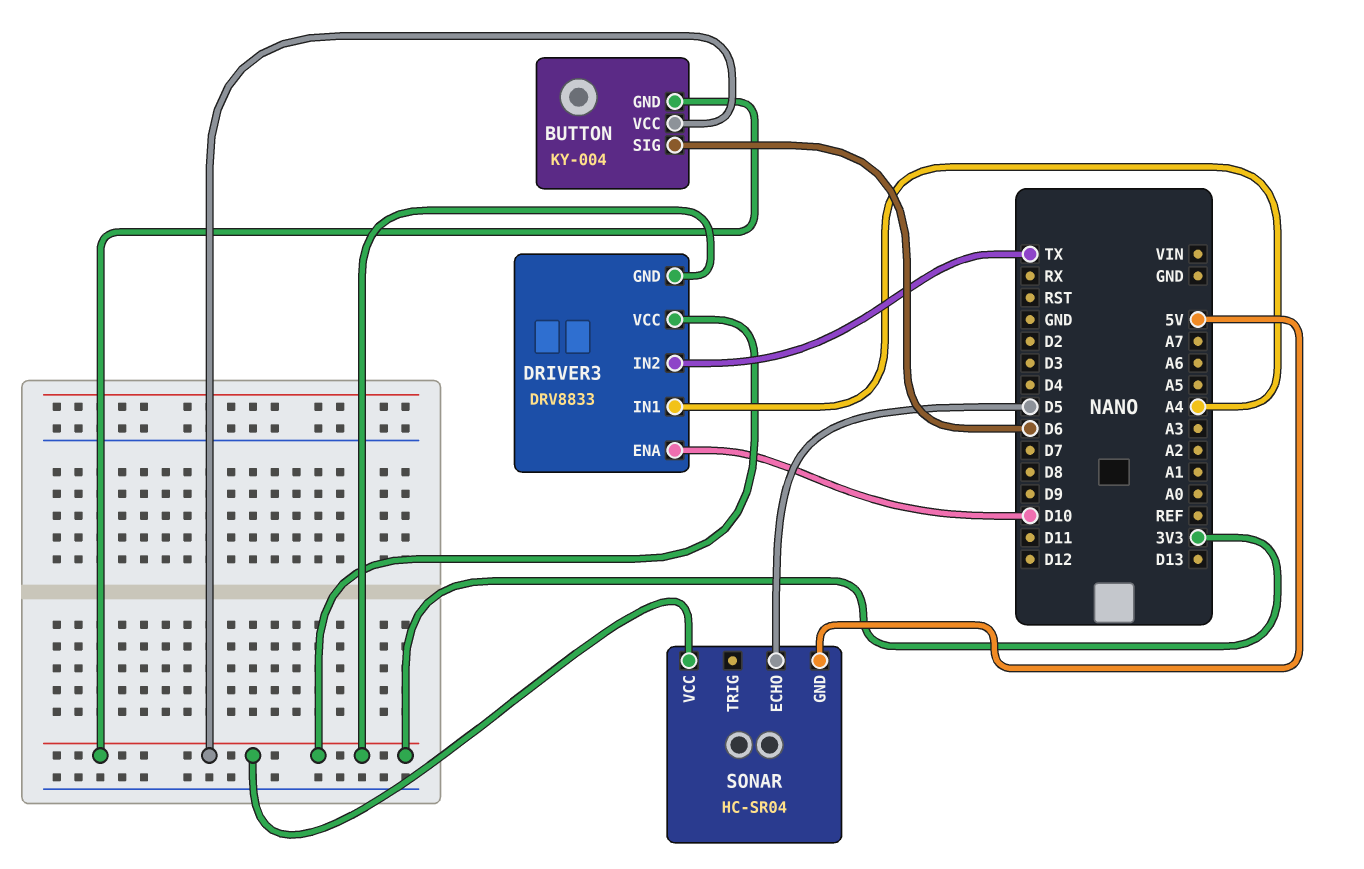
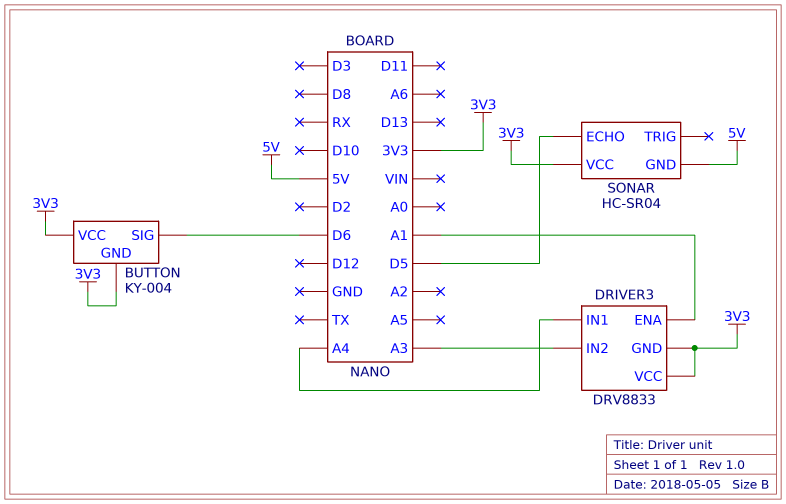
DRIVER3 pin ENA: D10 -> A1
DRIVER3 pin IN2: TX -> A3

